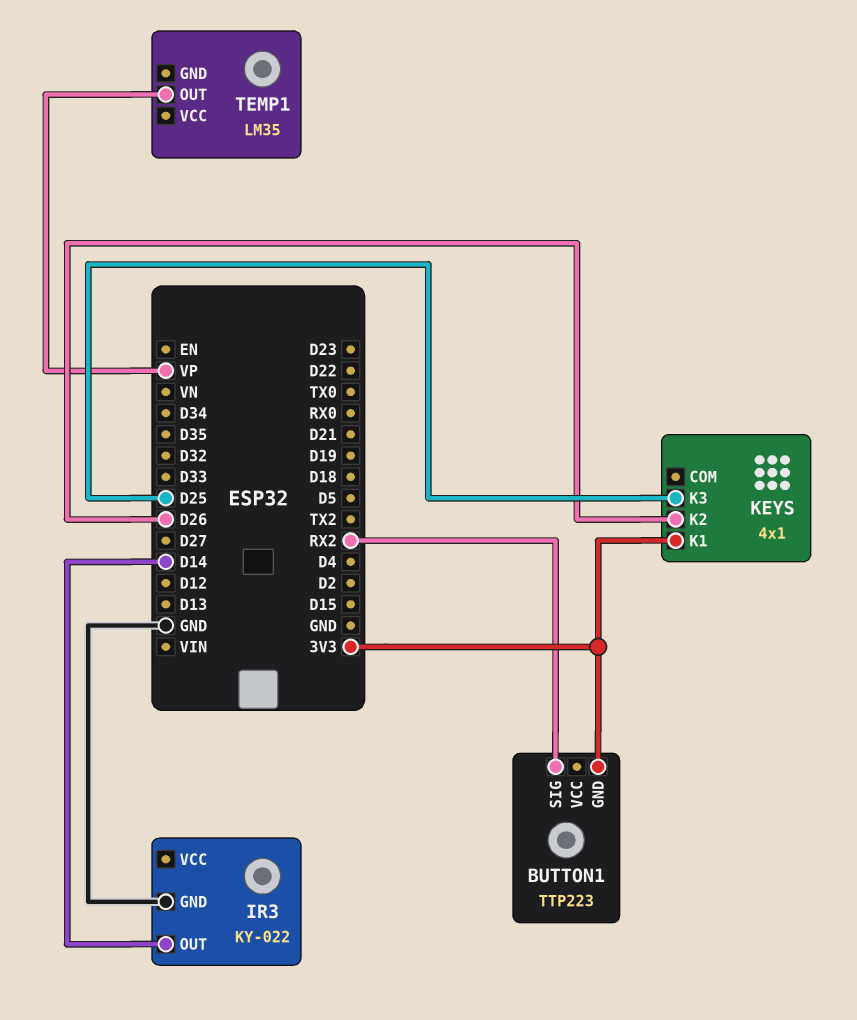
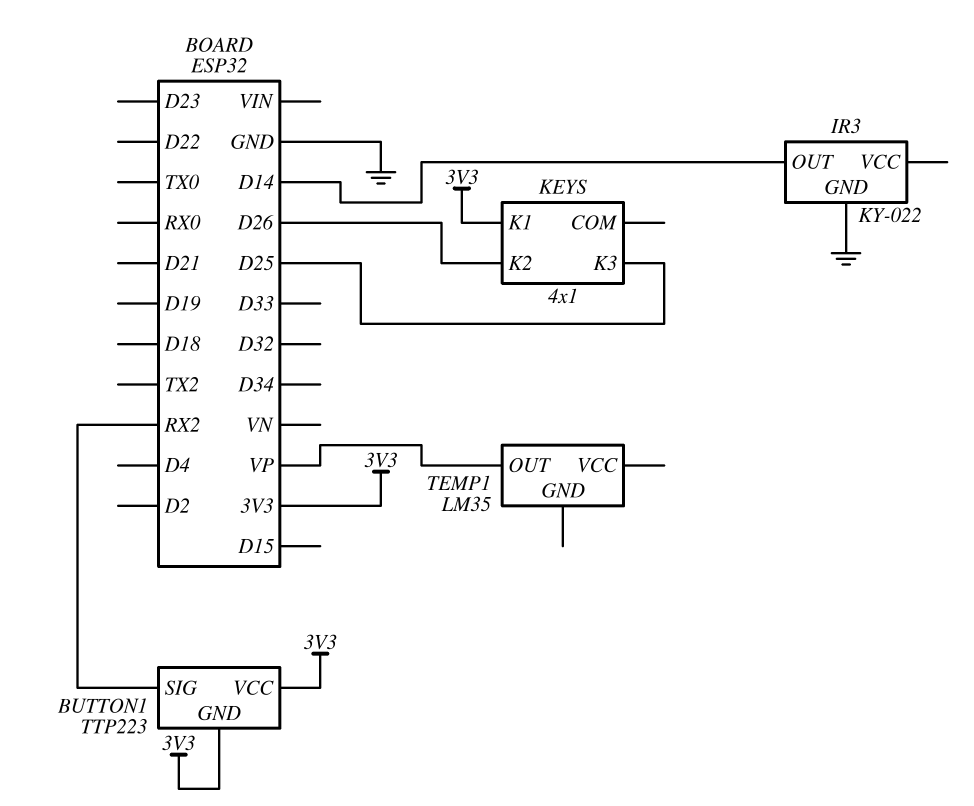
BUTTON1 pin VCC: none -> 3V3

